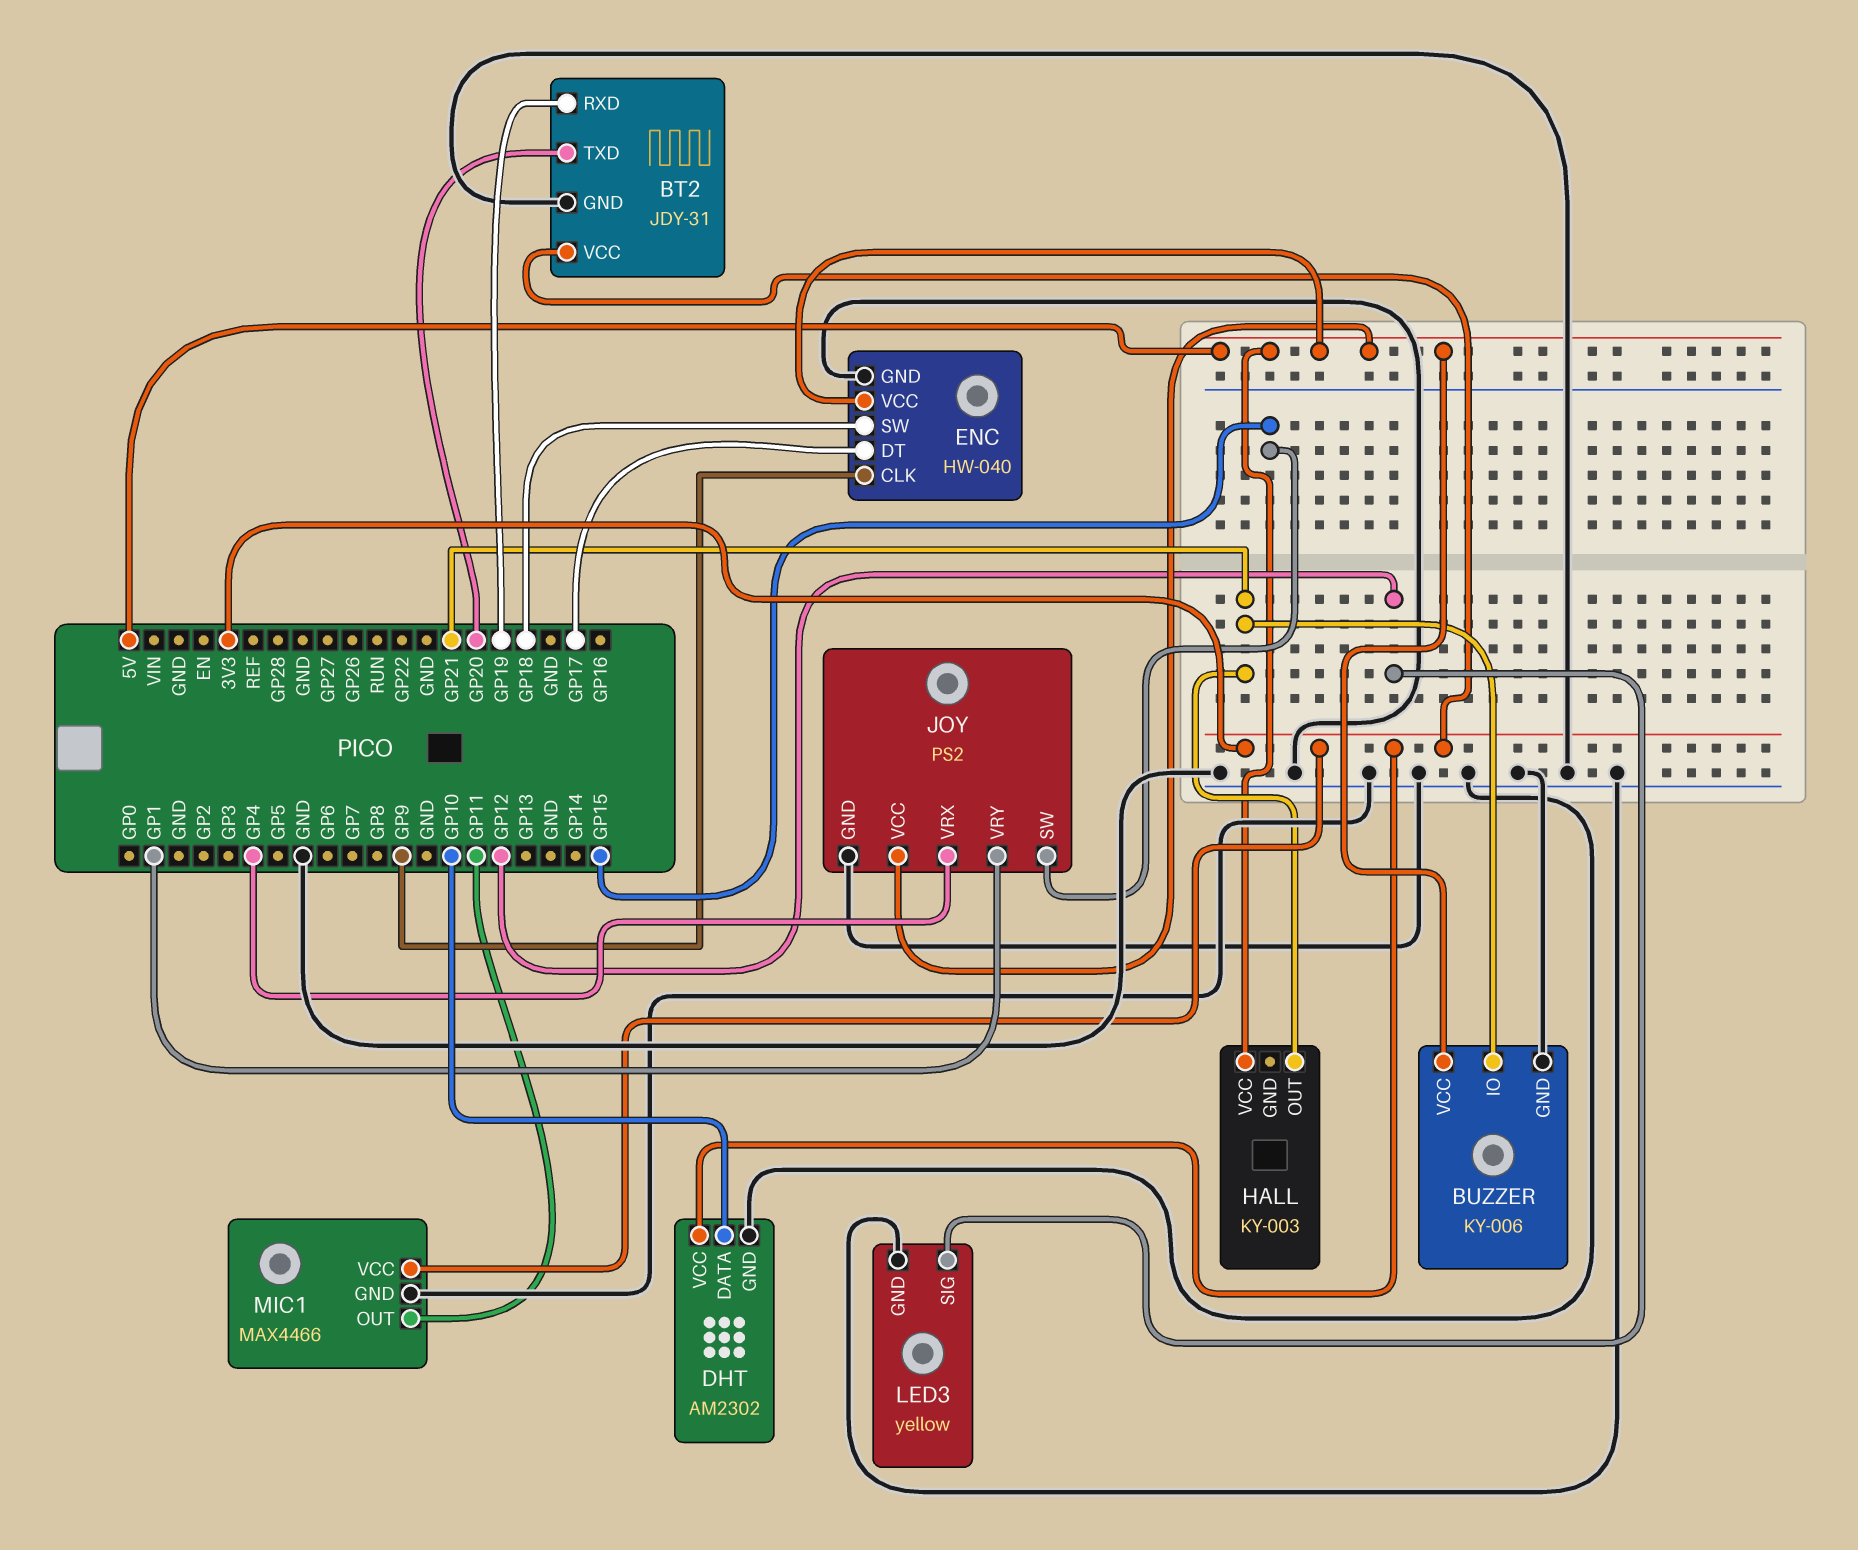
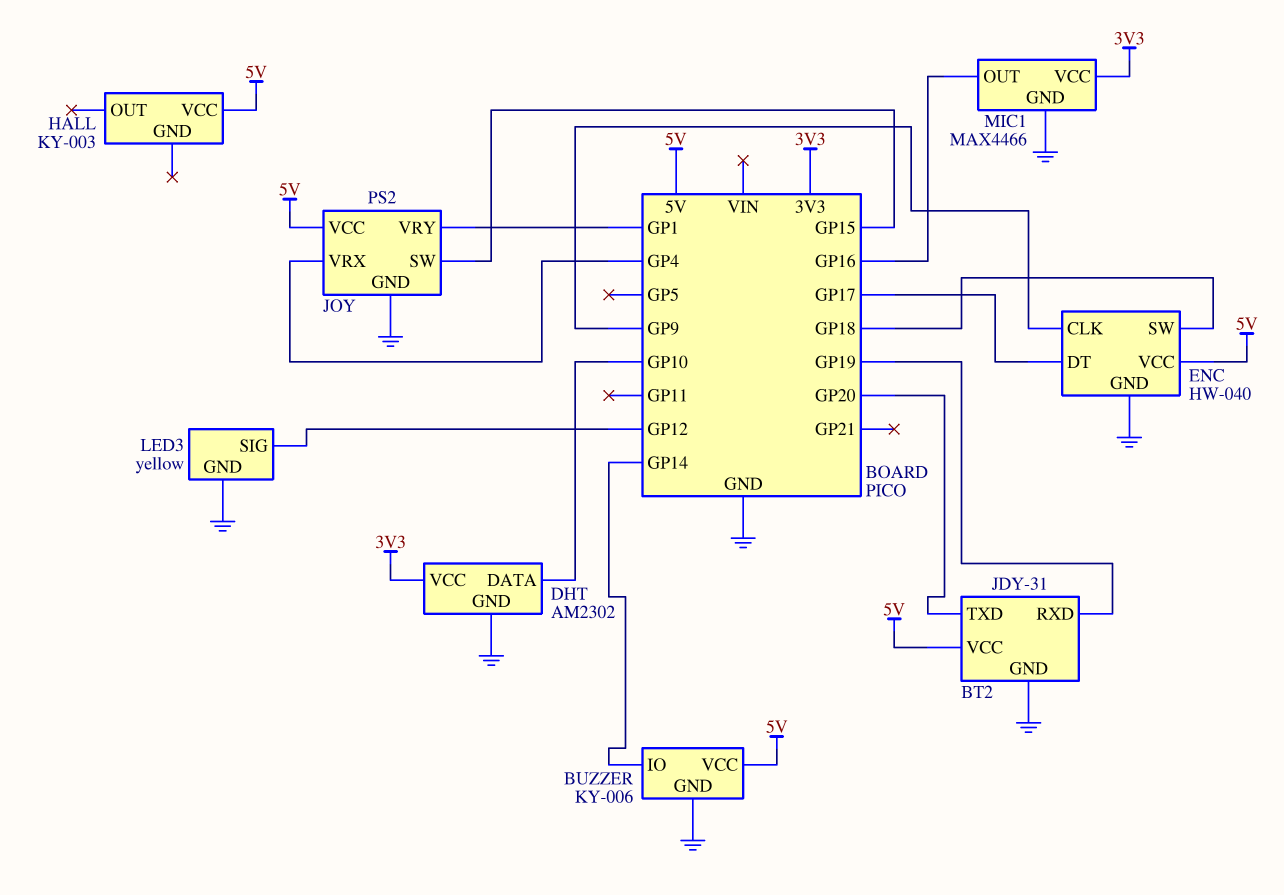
BT2 pin VCC: 3V3 -> 5V
BUZZER pin IO: GP21 -> GP14
HALL pin OUT: GP21 -> none
MIC1 pin OUT: GP11 -> GP16

